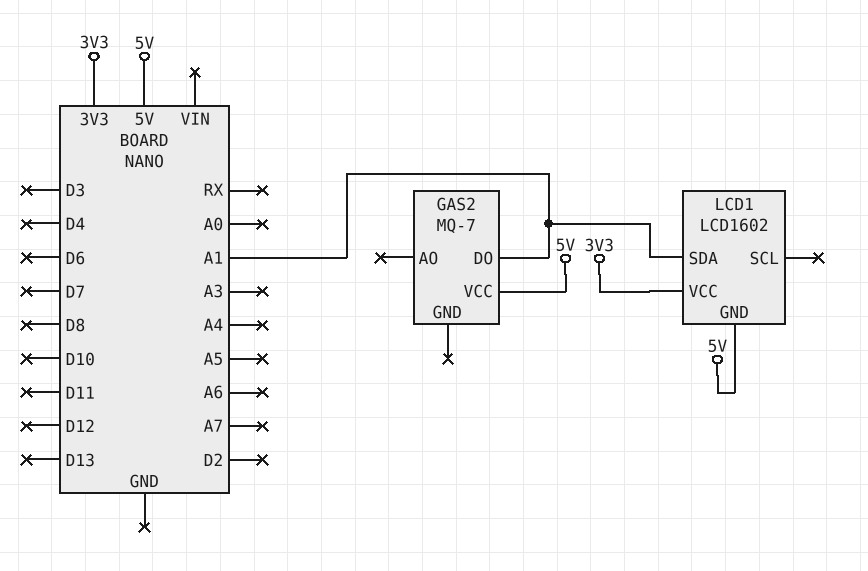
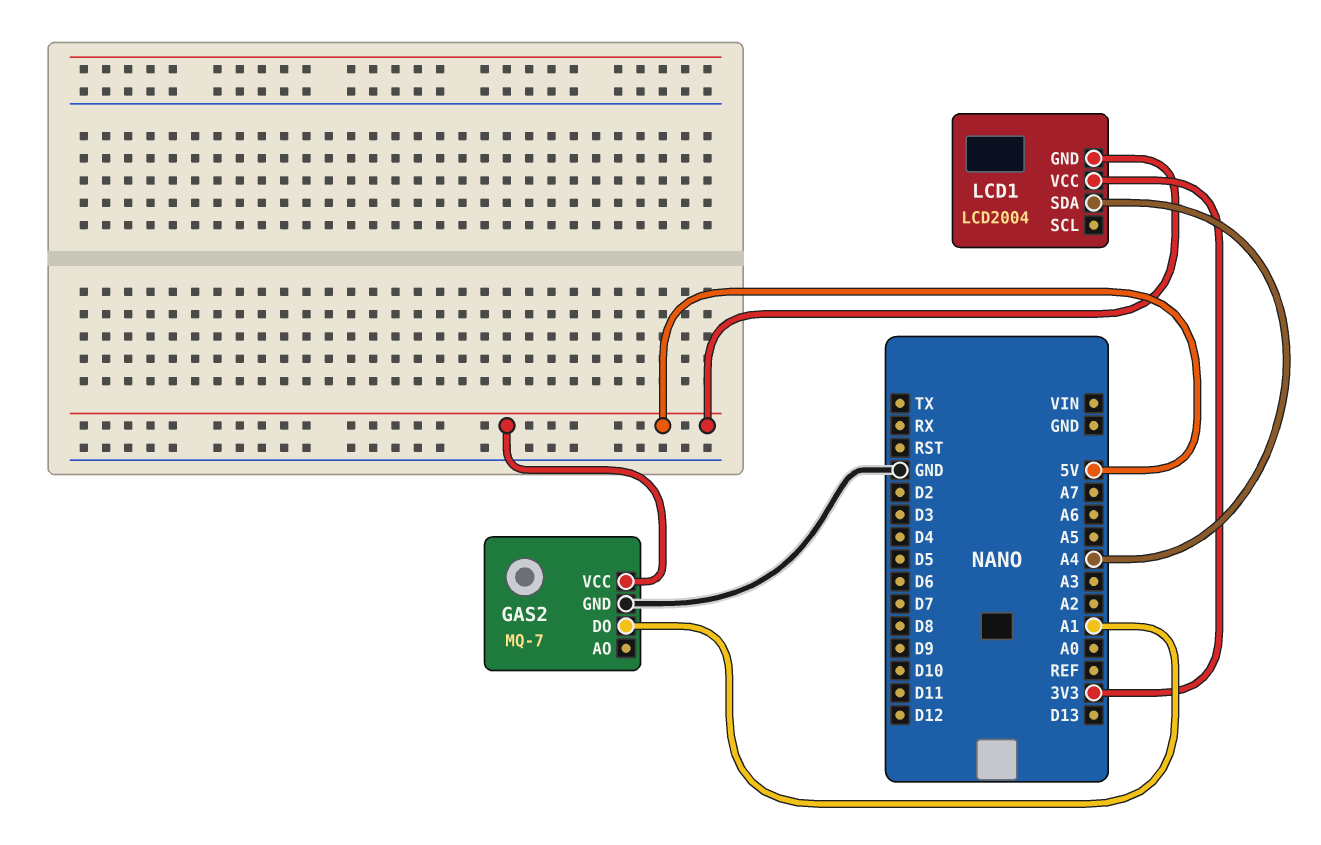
GAS2 pin GND: none -> GND
LCD1: LCD1602 -> LCD2004
LCD1 pin SDA: A1 -> A4

